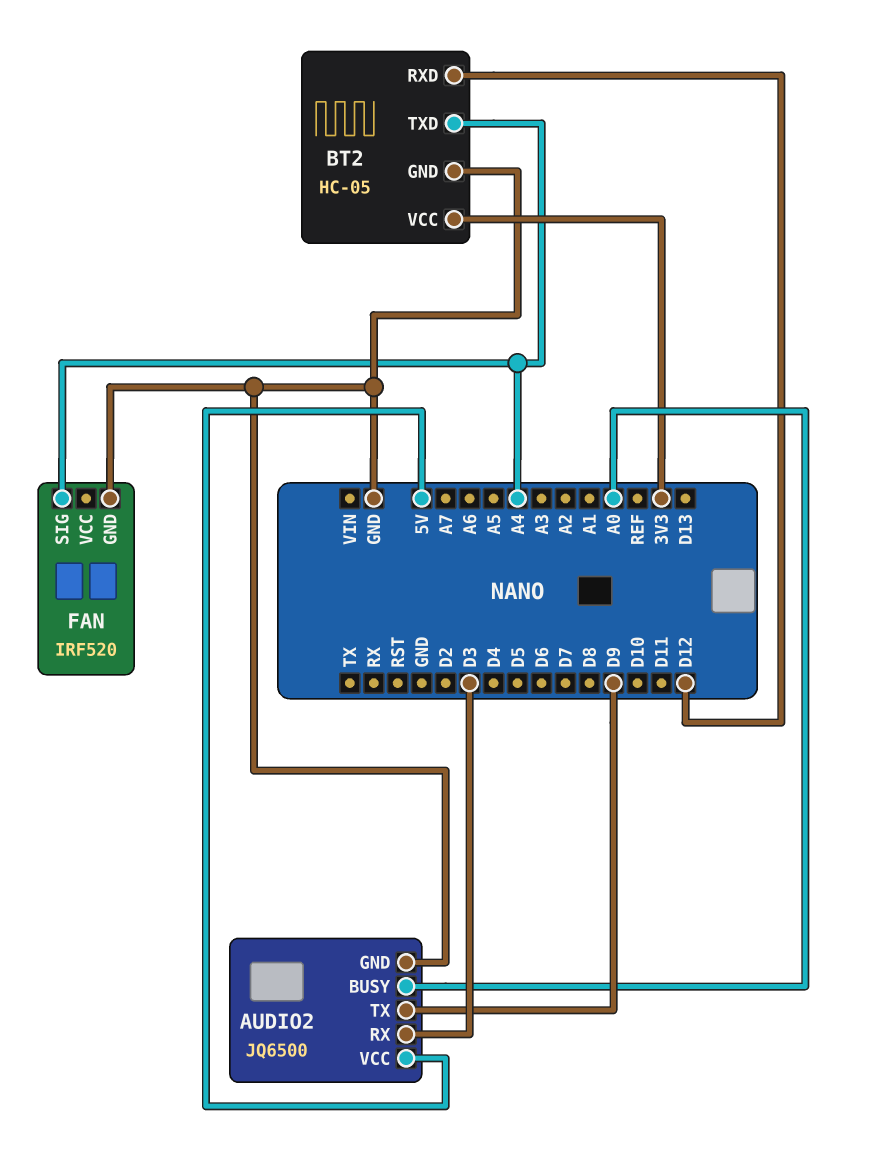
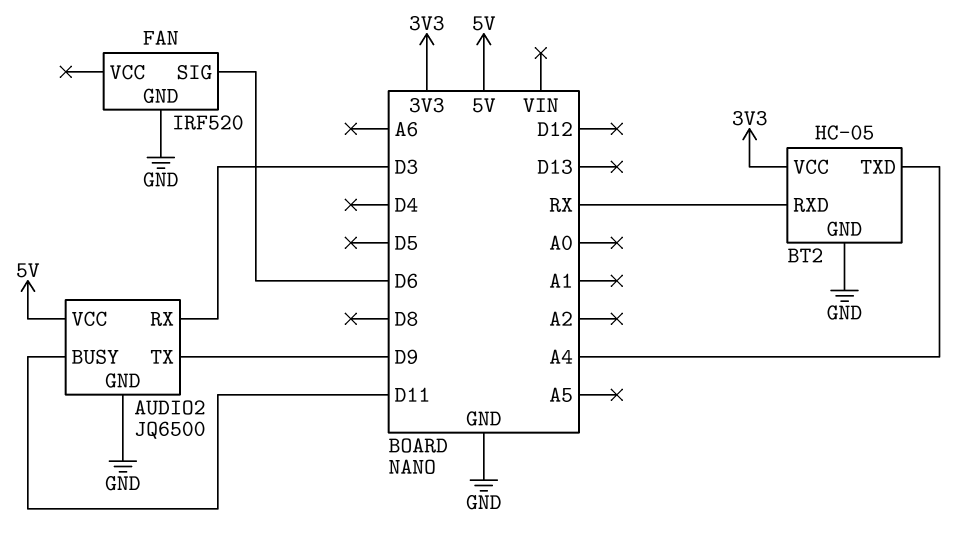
AUDIO2 pin BUSY: A0 -> D11
BT2 pin RXD: D12 -> RX
FAN pin SIG: A4 -> D6

